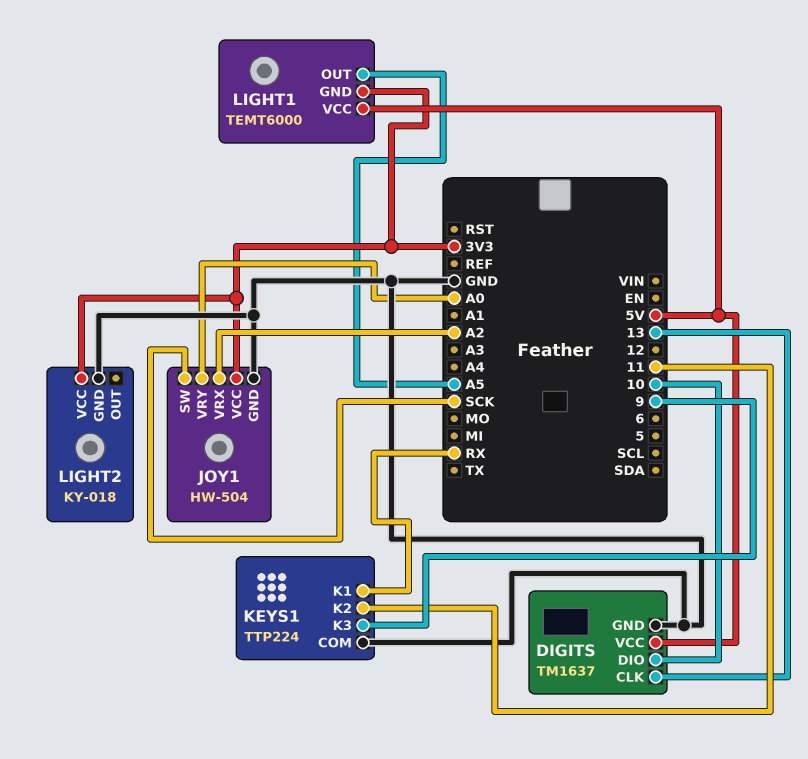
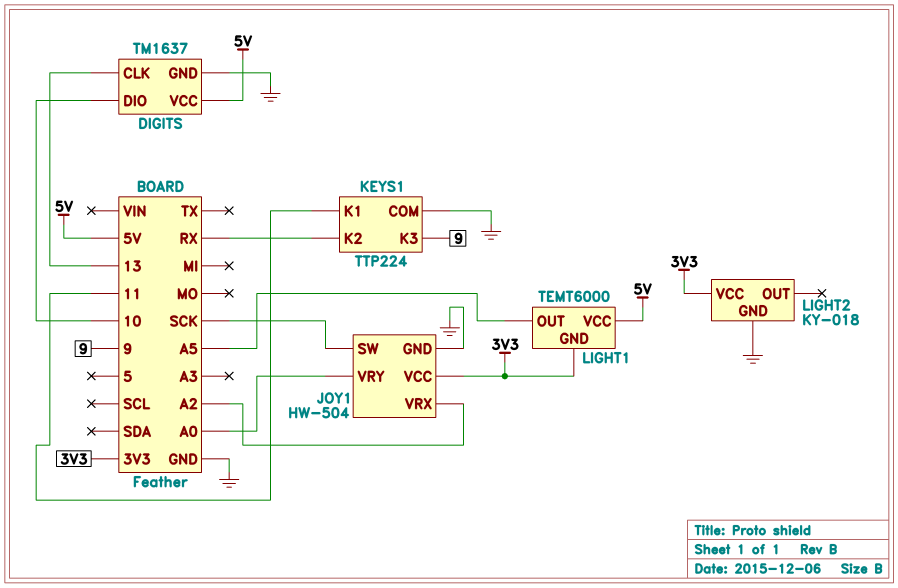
KEYS1 pin K1: RX -> 11
KEYS1 pin K2: 11 -> RX

